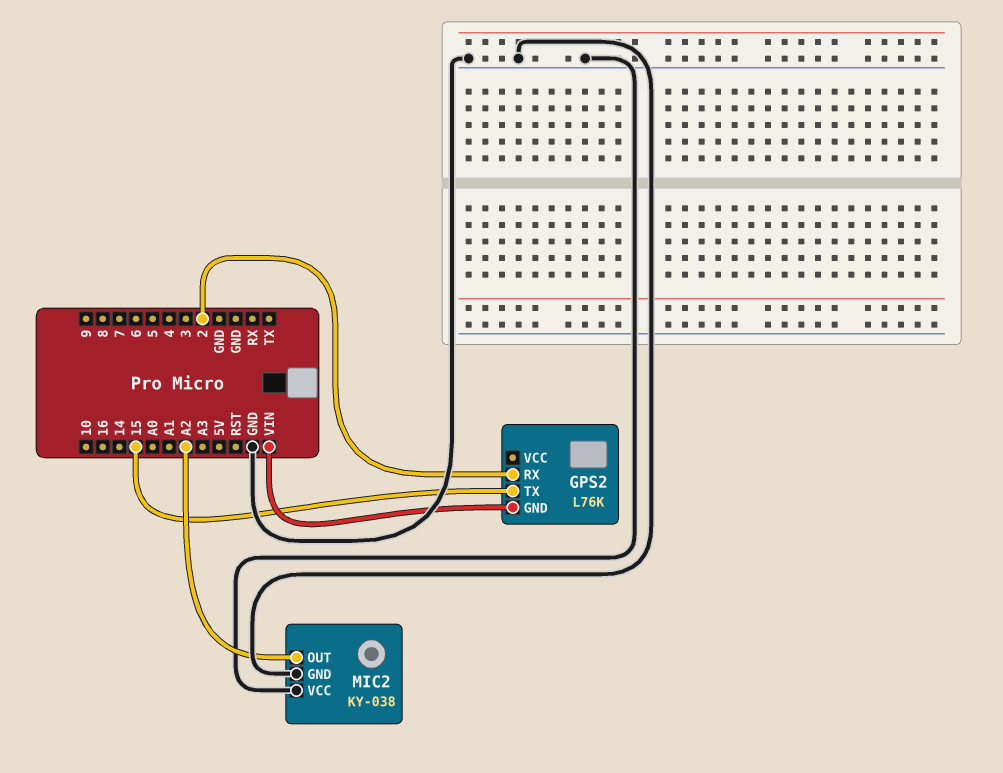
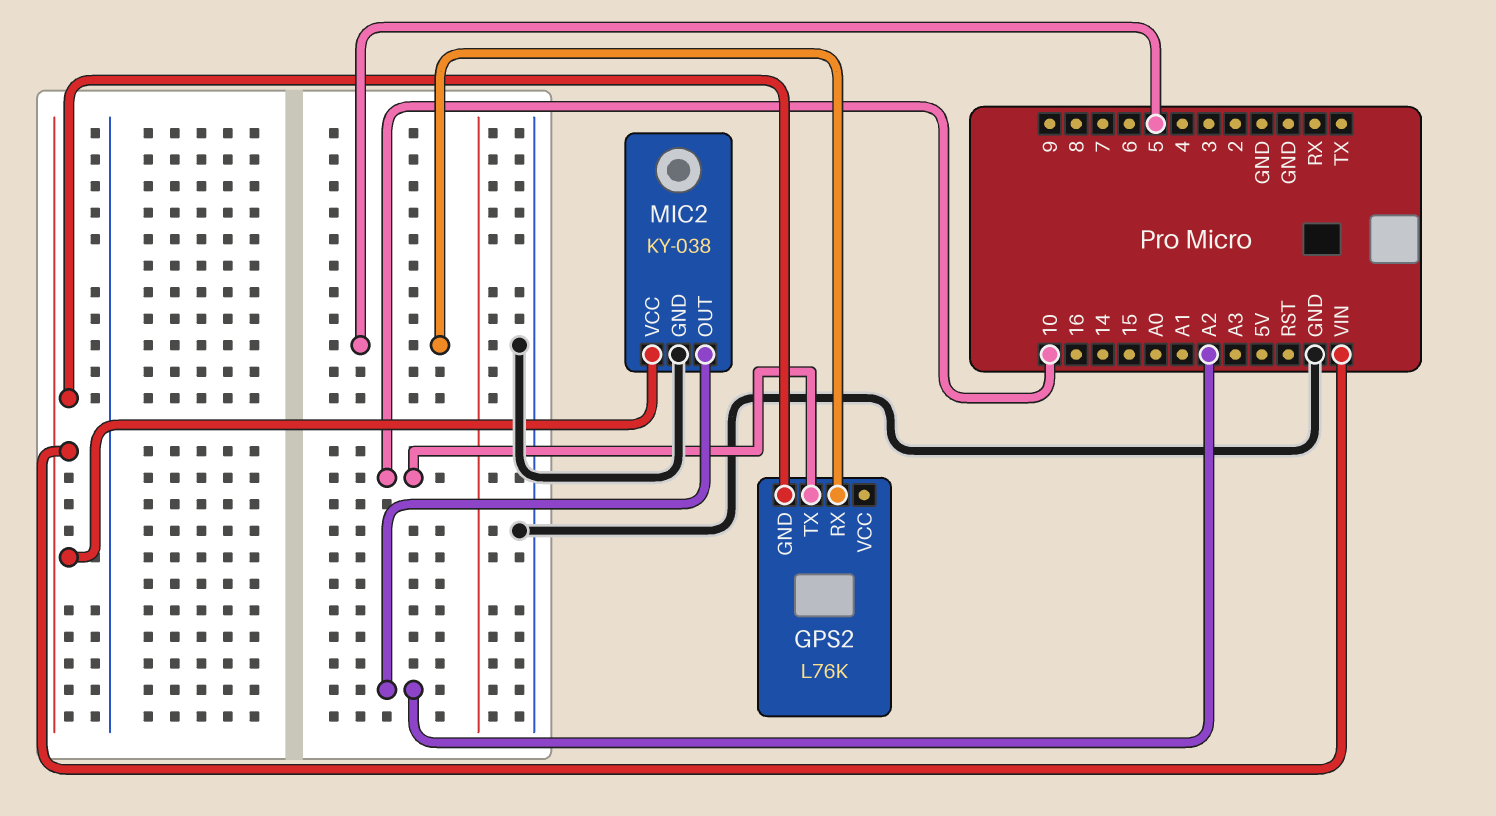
GPS2 pin RX: 2 -> 5
GPS2 pin TX: 15 -> 10
MIC2 pin VCC: GND -> VIN

